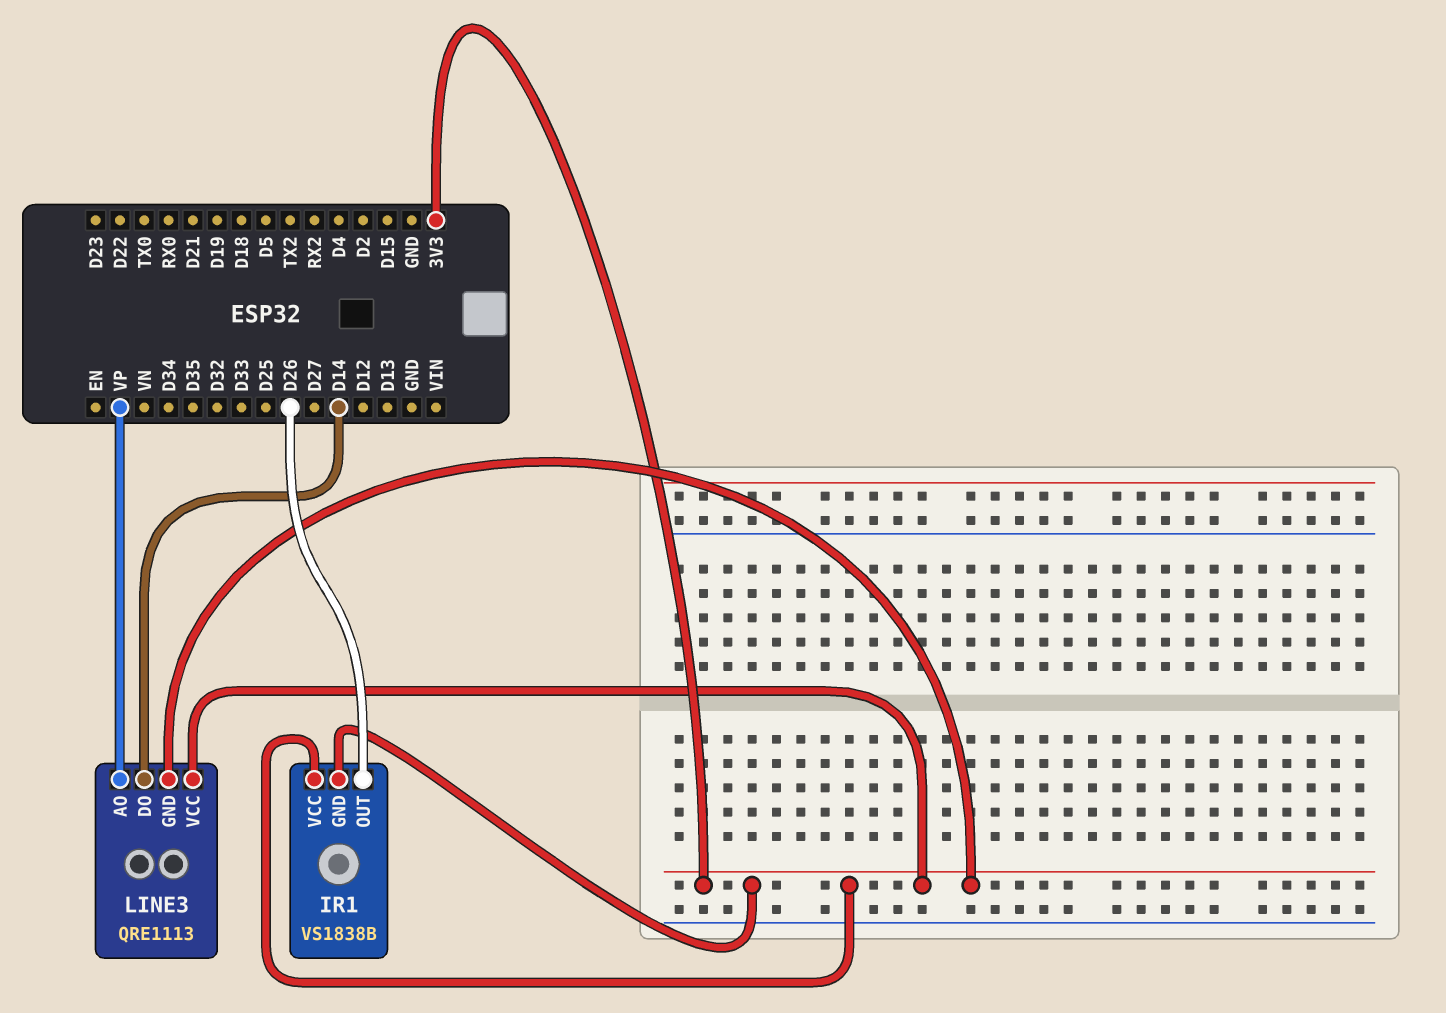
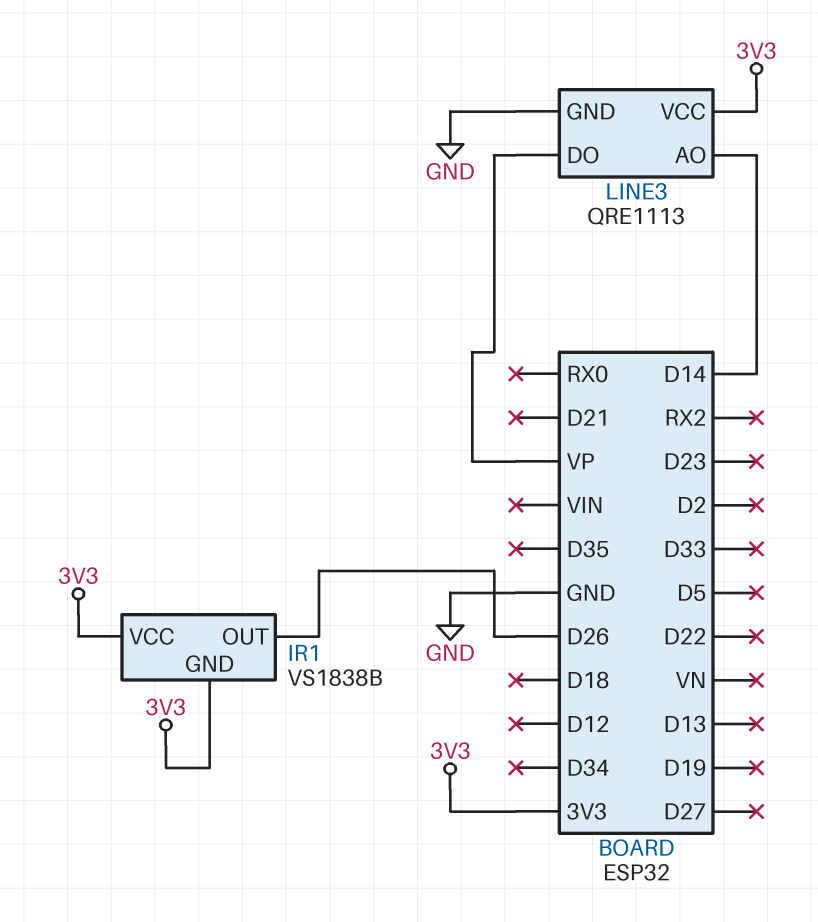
LINE3 pin AO: VP -> D14
LINE3 pin DO: D14 -> VP
LINE3 pin GND: 3V3 -> GND

